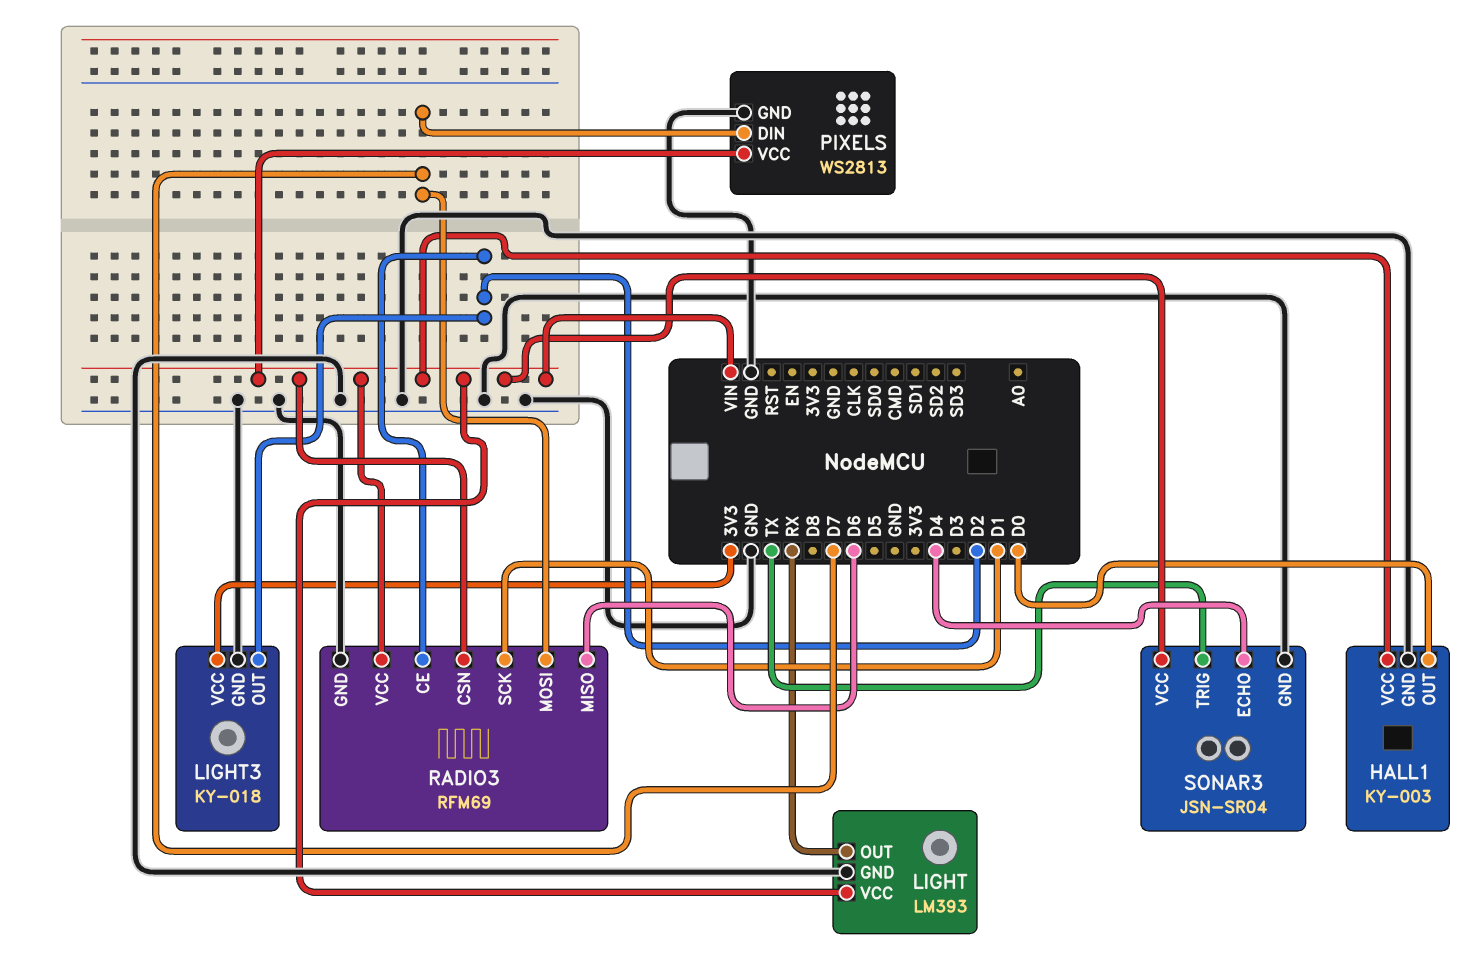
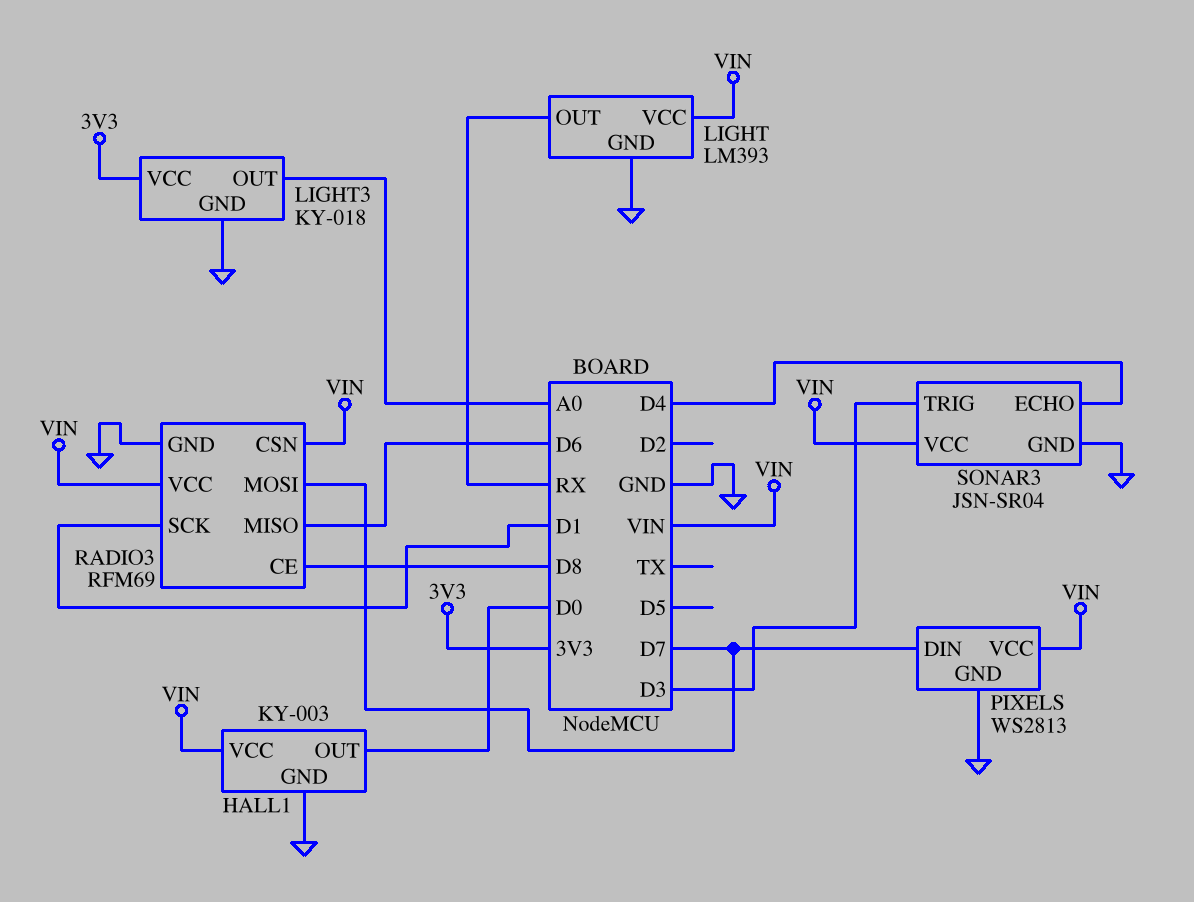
LIGHT3 pin OUT: D2 -> A0
RADIO3 pin CE: D2 -> D8
SONAR3 pin TRIG: TX -> D3

